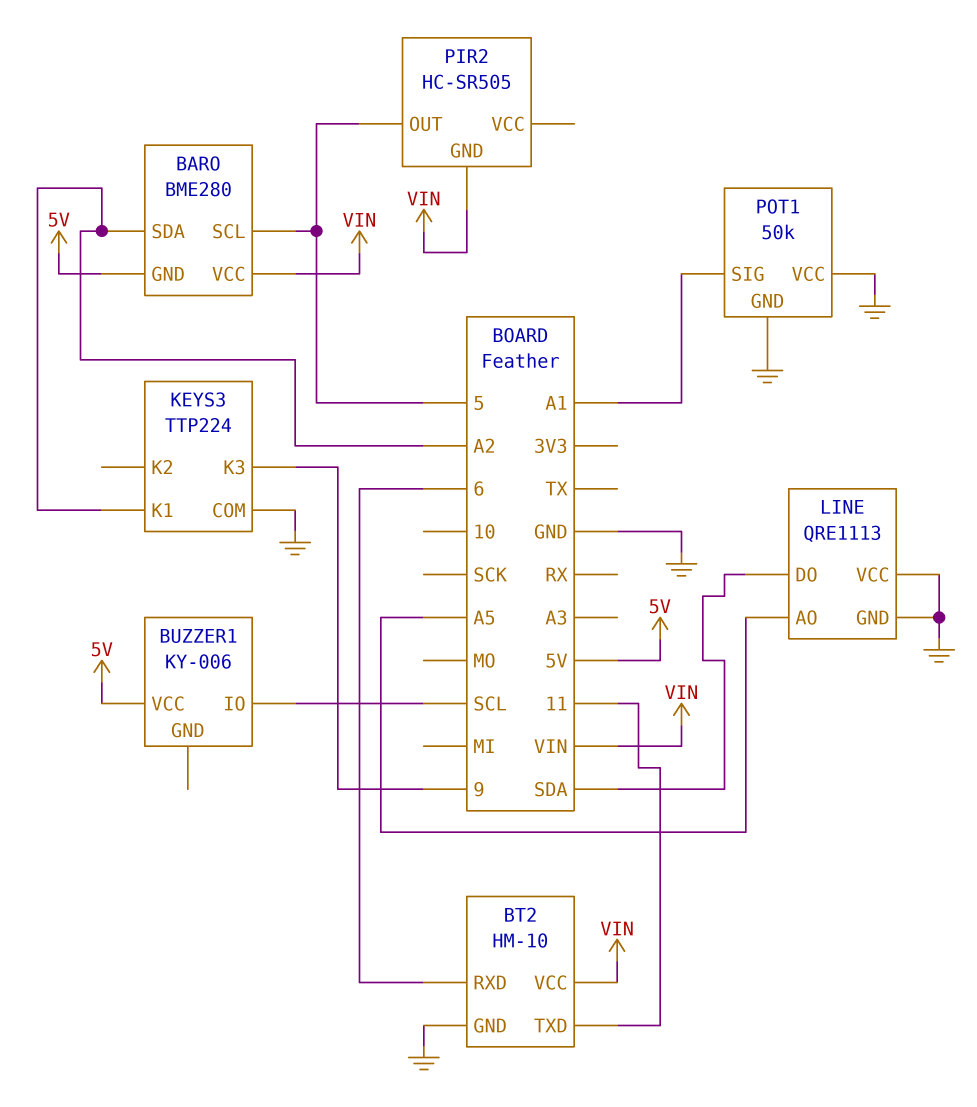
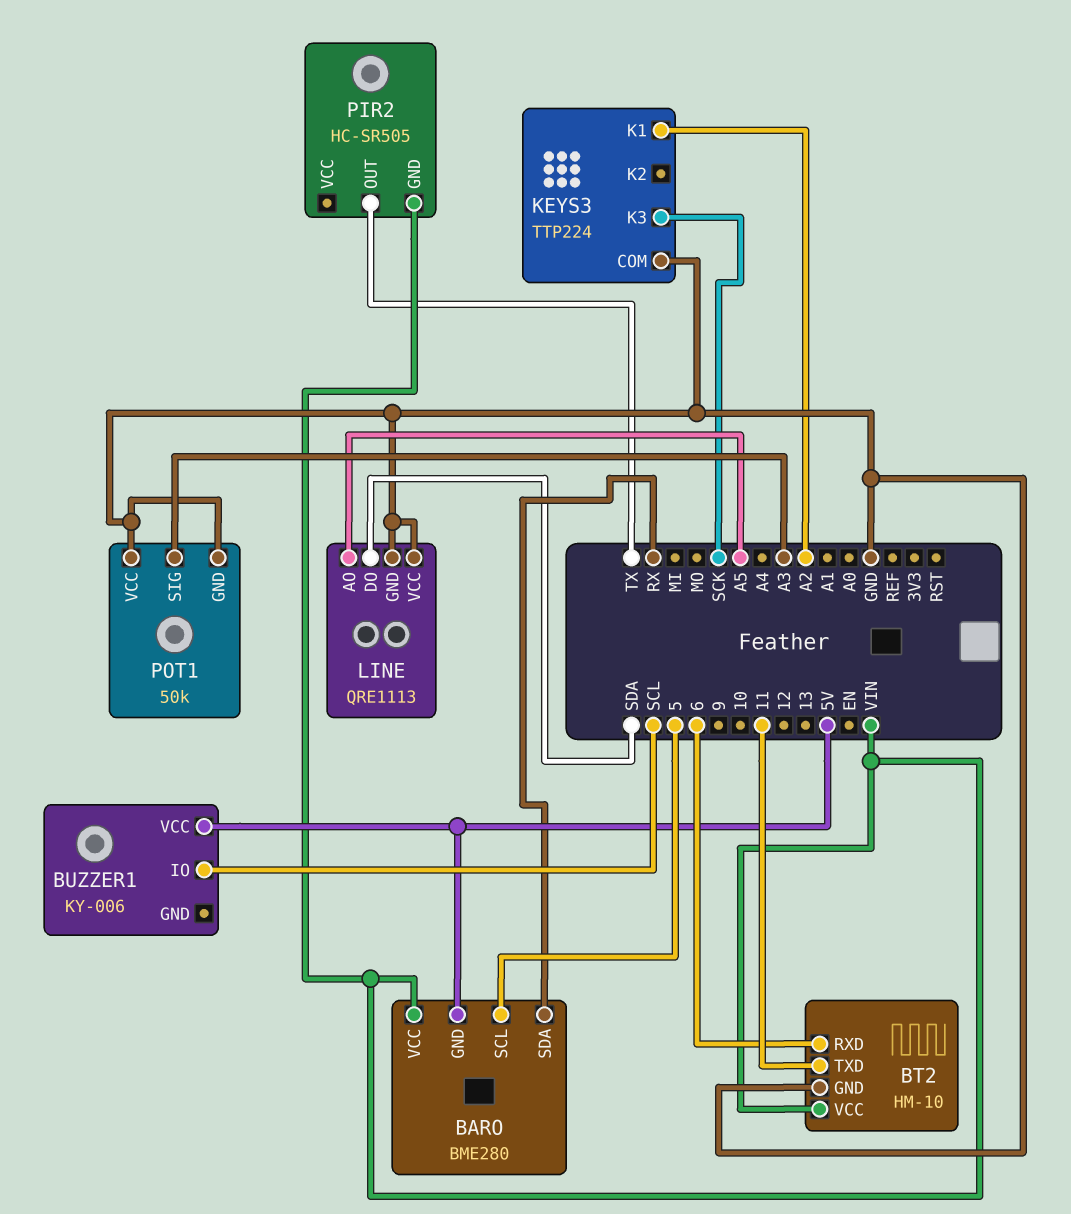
BARO pin SDA: A2 -> RX
KEYS3 pin K3: 9 -> SCK
PIR2 pin OUT: 5 -> TX
POT1 pin SIG: A1 -> A3

